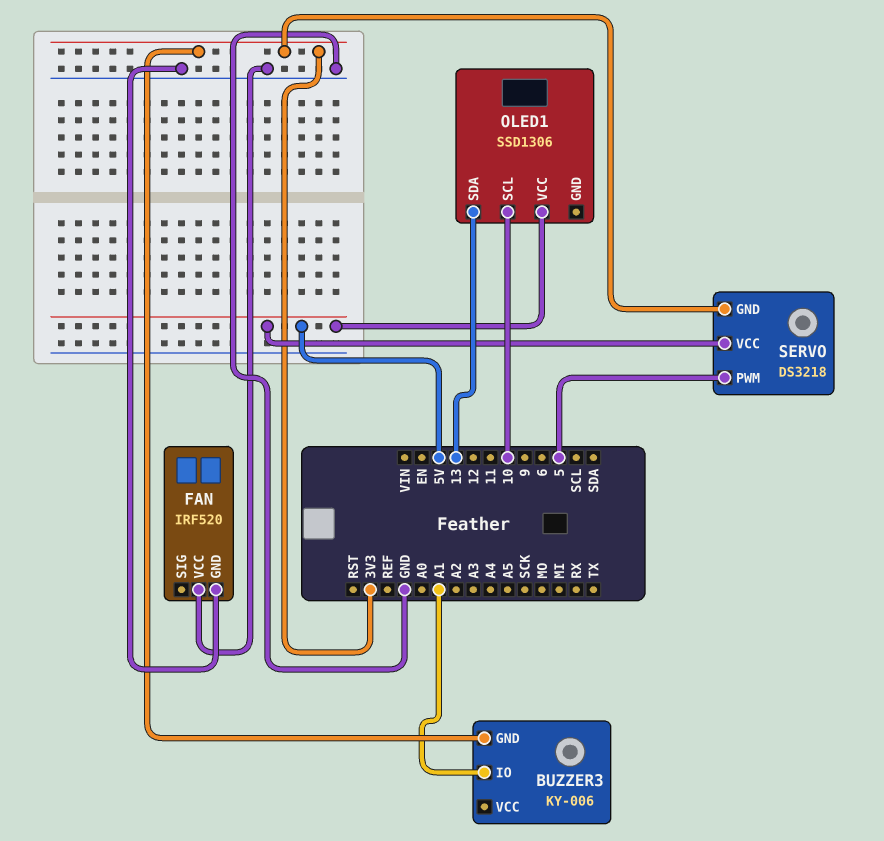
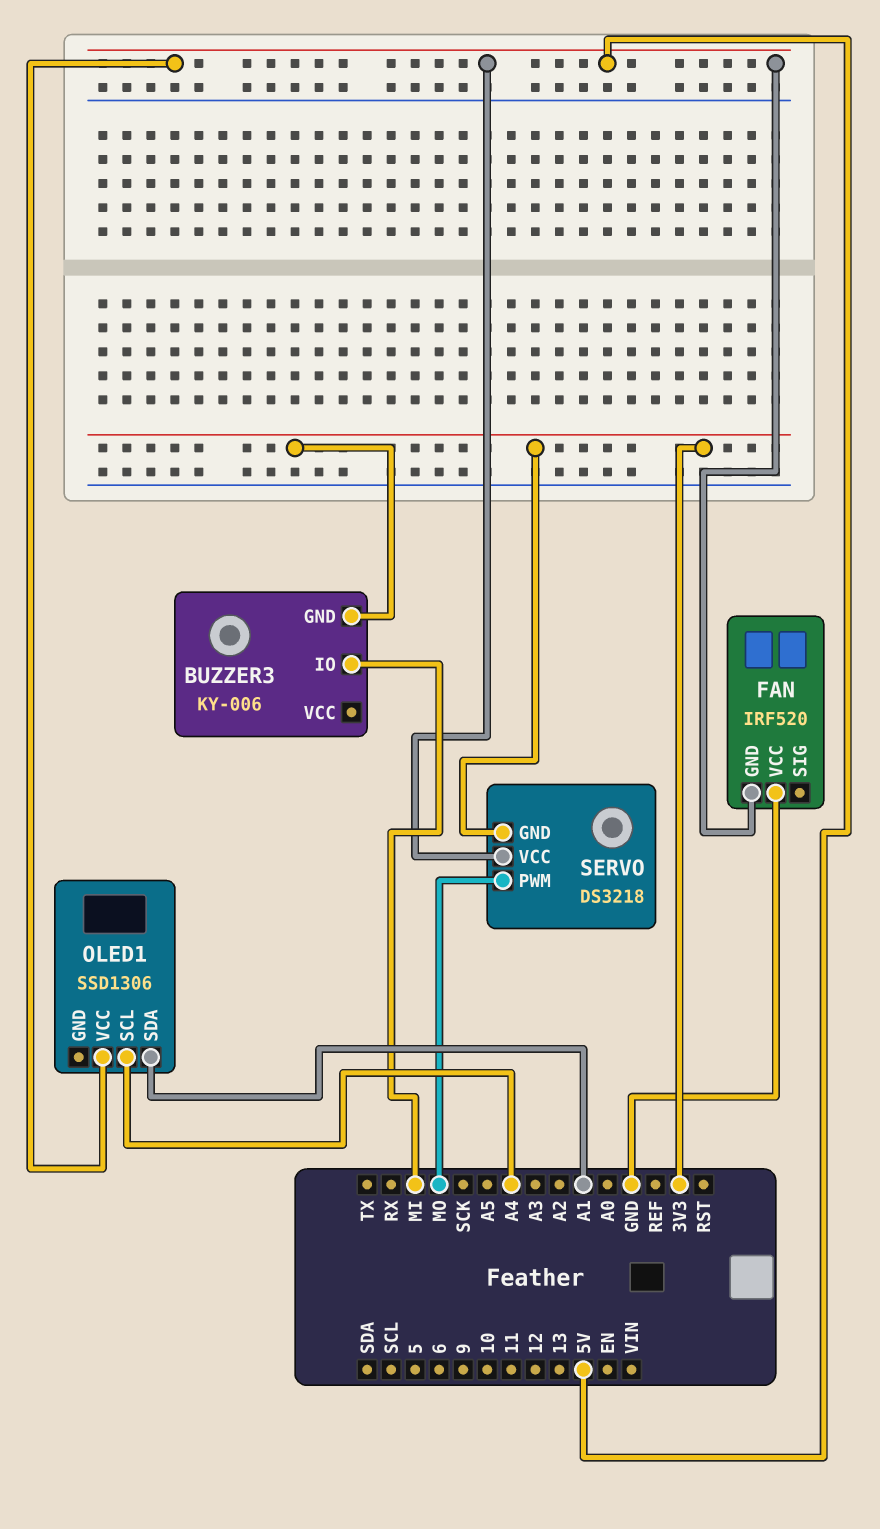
BUZZER3 pin IO: A1 -> MI
FAN pin GND: GND -> 5V
OLED1 pin SCL: 10 -> A4
OLED1 pin SDA: 13 -> A1
SERVO pin PWM: 5 -> MO

